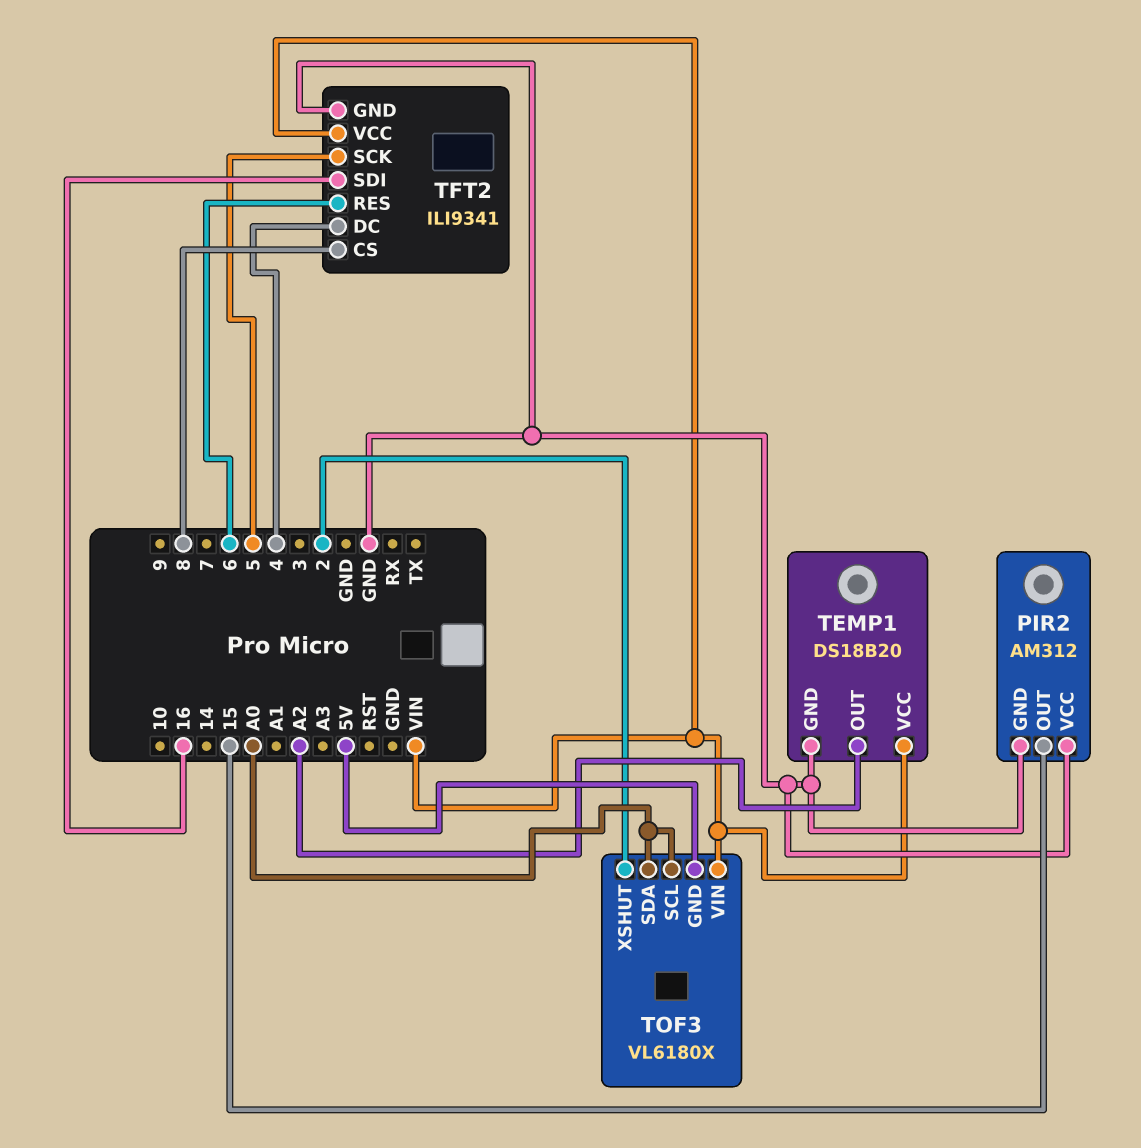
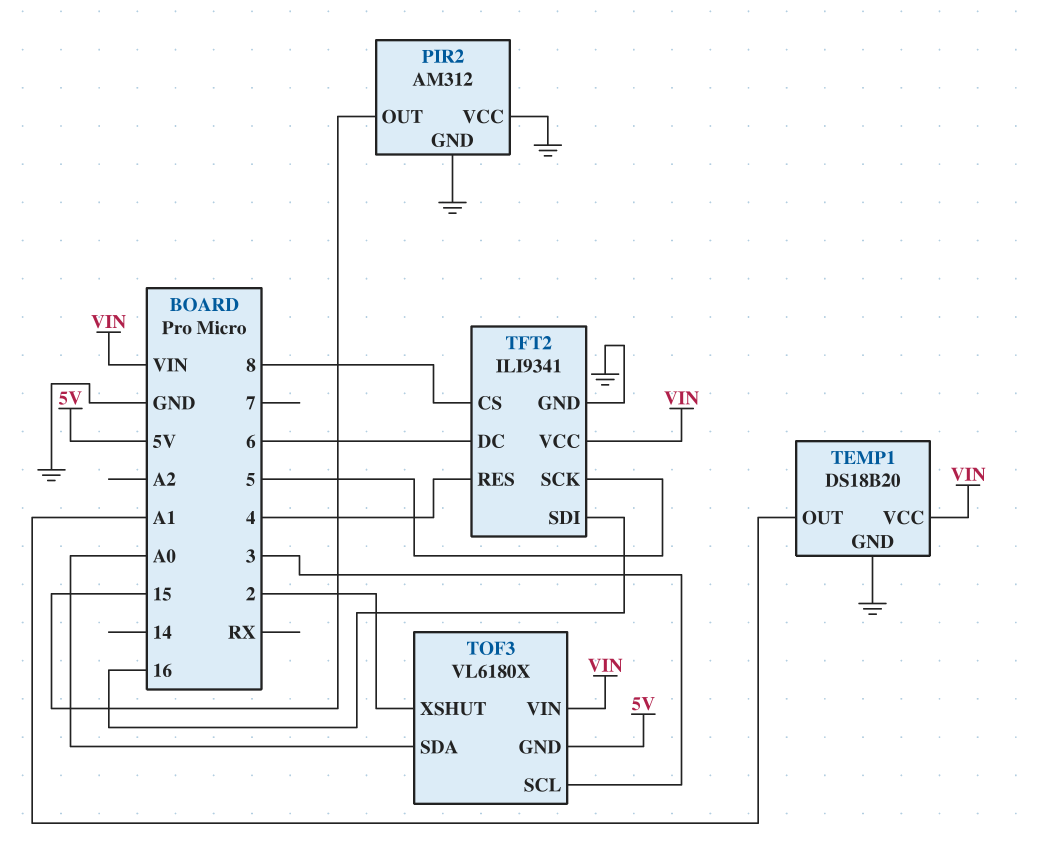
TEMP1 pin OUT: A2 -> A1
TFT2 pin DC: 4 -> 6
TFT2 pin RES: 6 -> 4
TOF3 pin SCL: A0 -> 3

